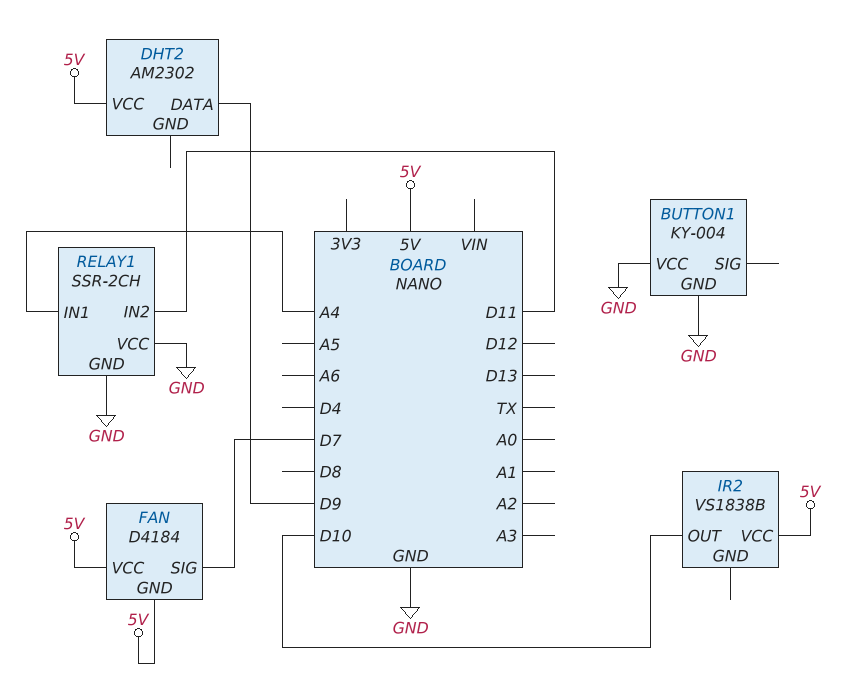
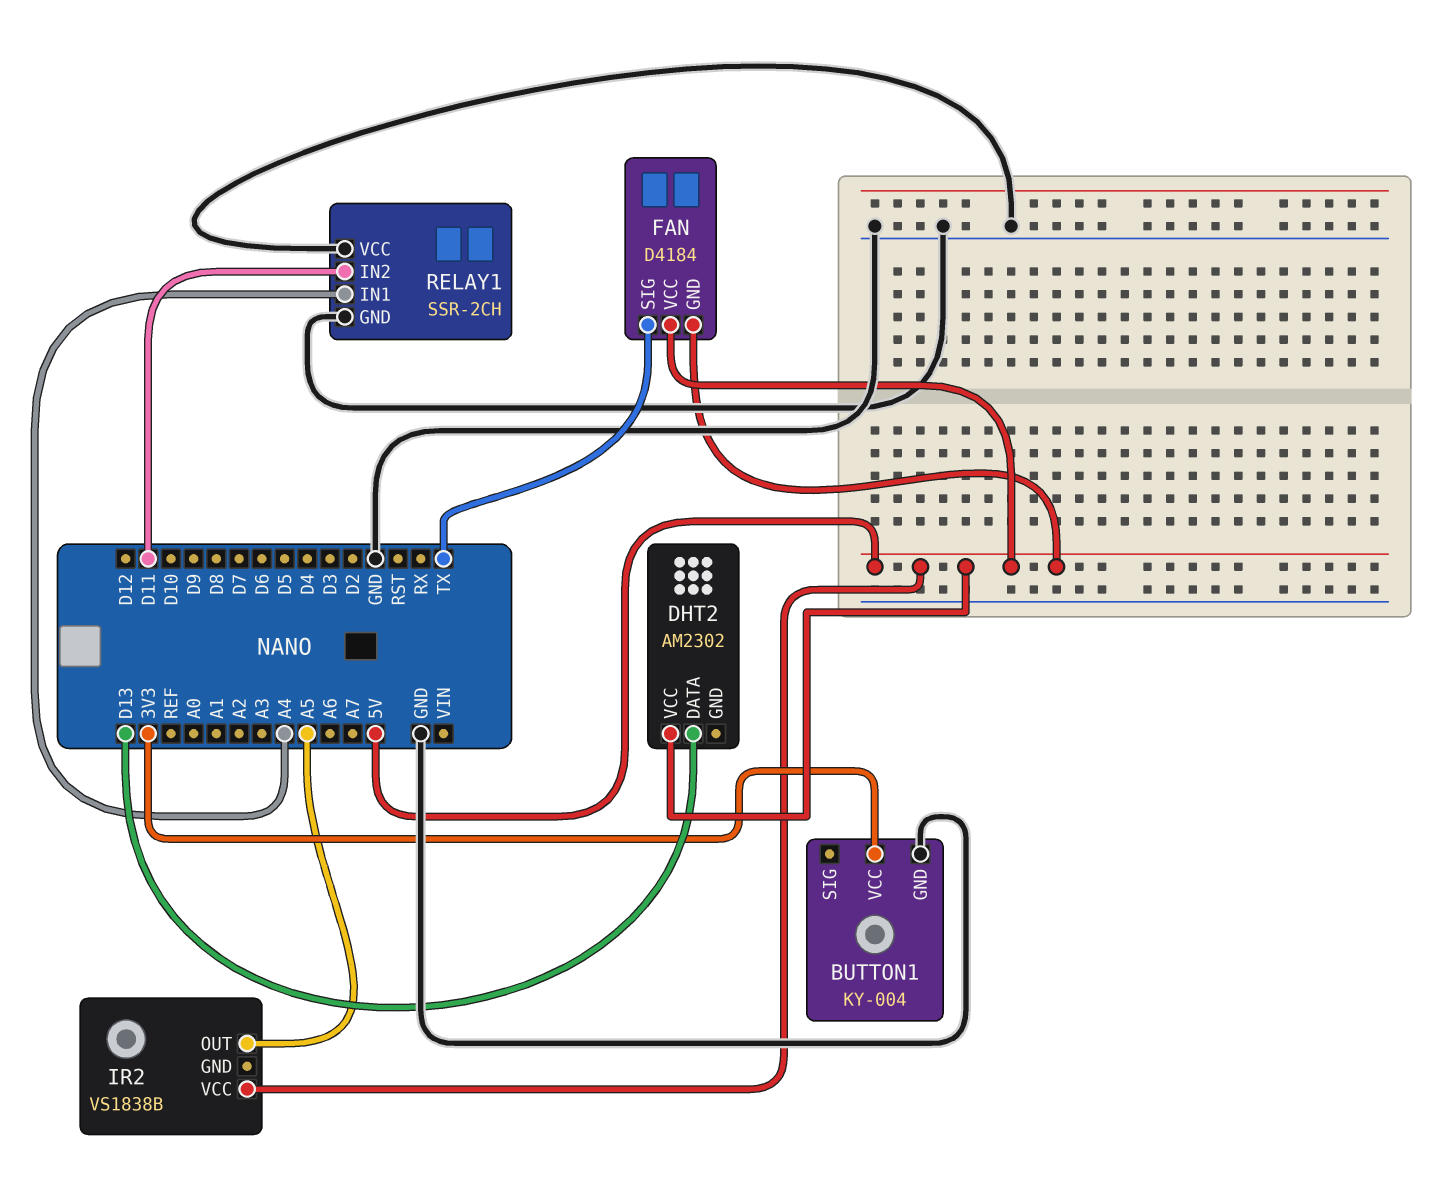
BUTTON1 pin VCC: GND -> 3V3
DHT2 pin DATA: D9 -> D13
FAN pin SIG: D7 -> TX
IR2 pin OUT: D10 -> A5

